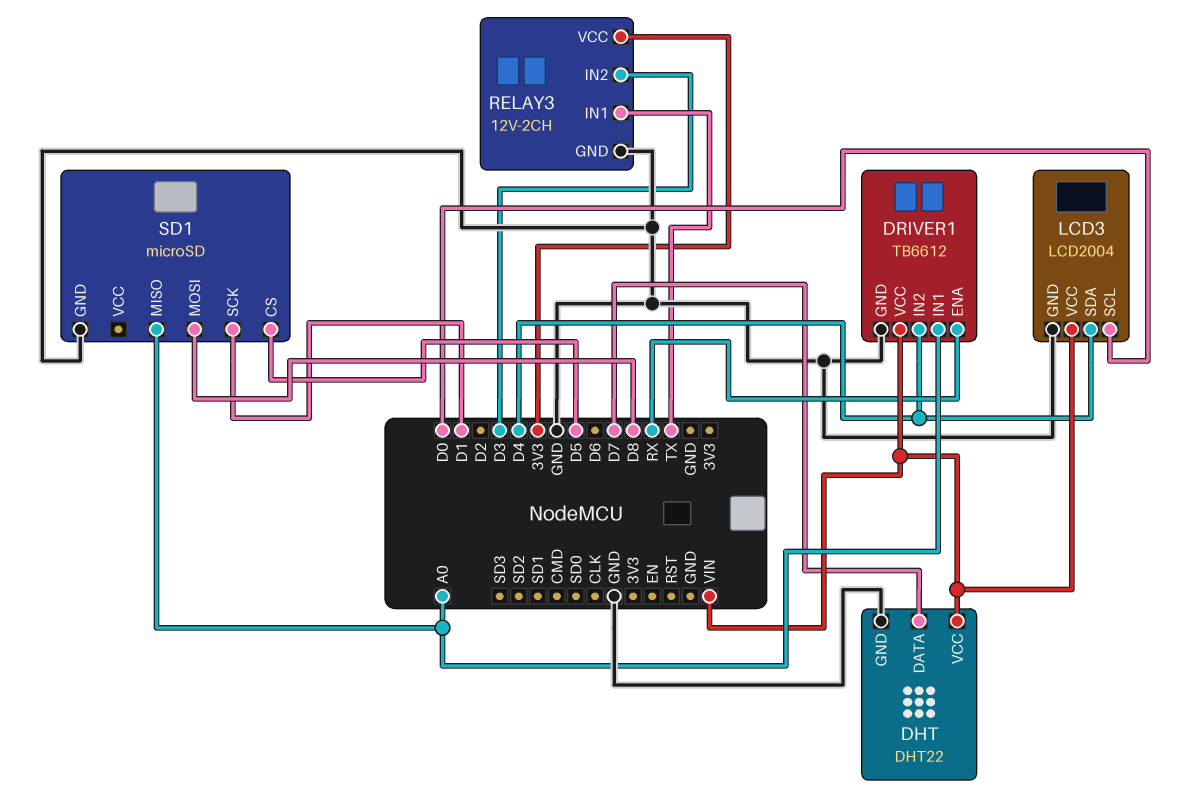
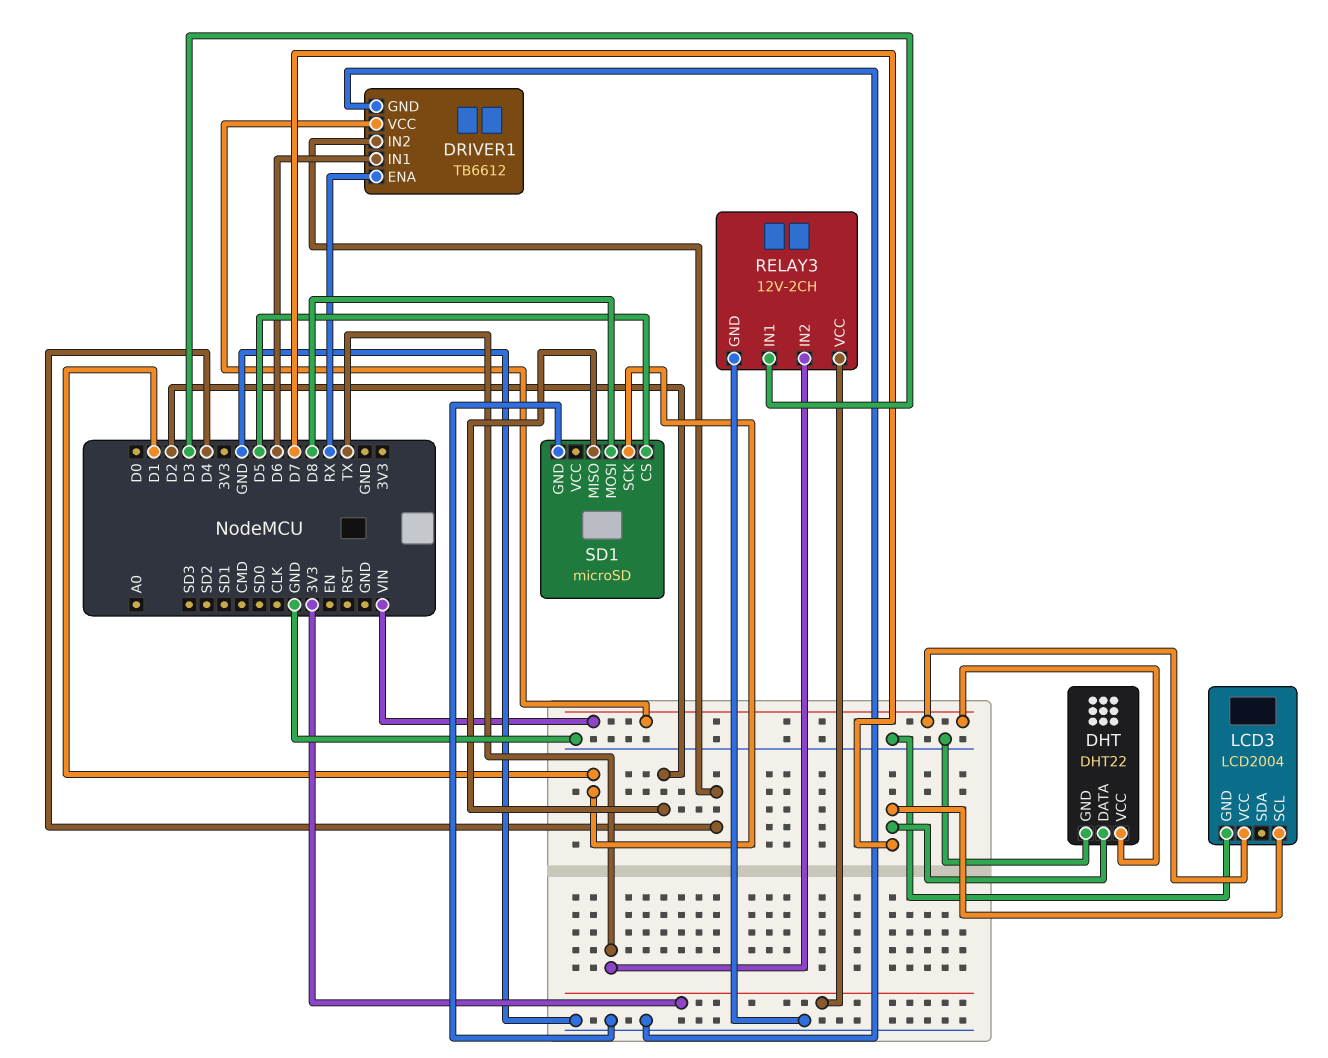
DRIVER1 pin IN1: A0 -> D6
LCD3 pin SCL: D0 -> D7
LCD3 pin SDA: D4 -> none
RELAY3 pin IN1: TX -> D3
RELAY3 pin IN2: D3 -> TX
SD1 pin MISO: A0 -> D2

